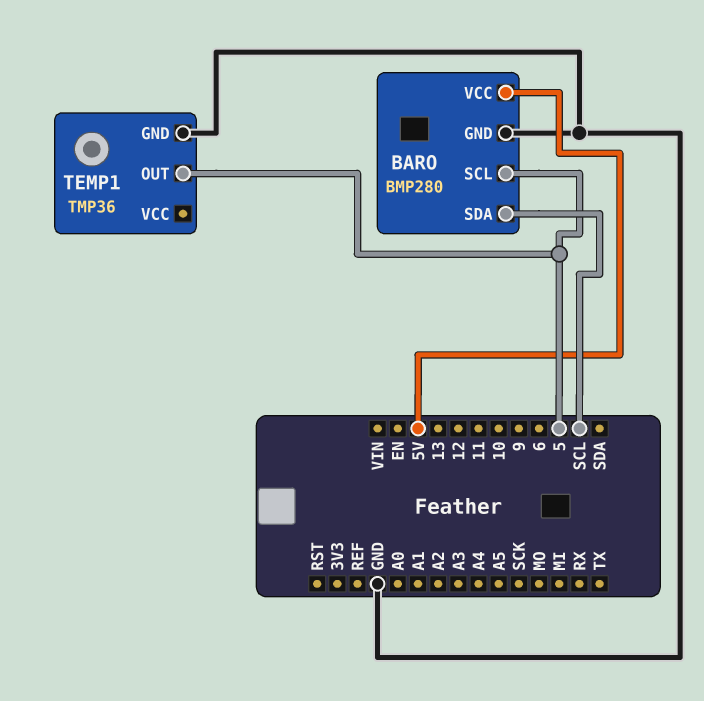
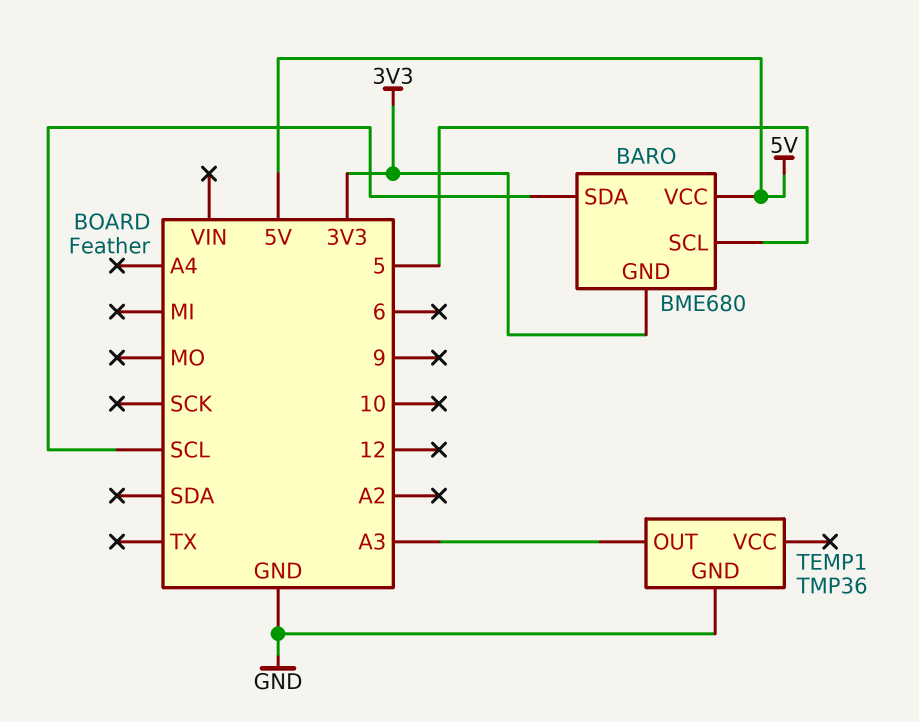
BARO: BMP280 -> BME680
BARO pin GND: GND -> 3V3
TEMP1 pin OUT: 5 -> A3

